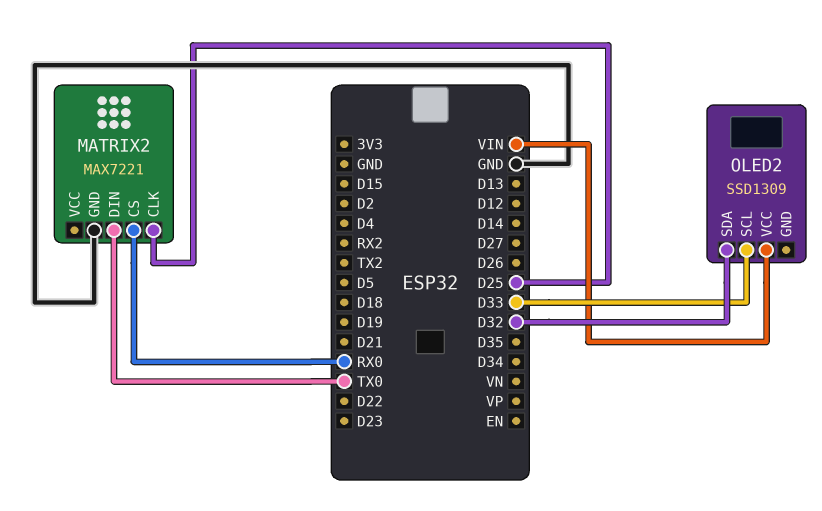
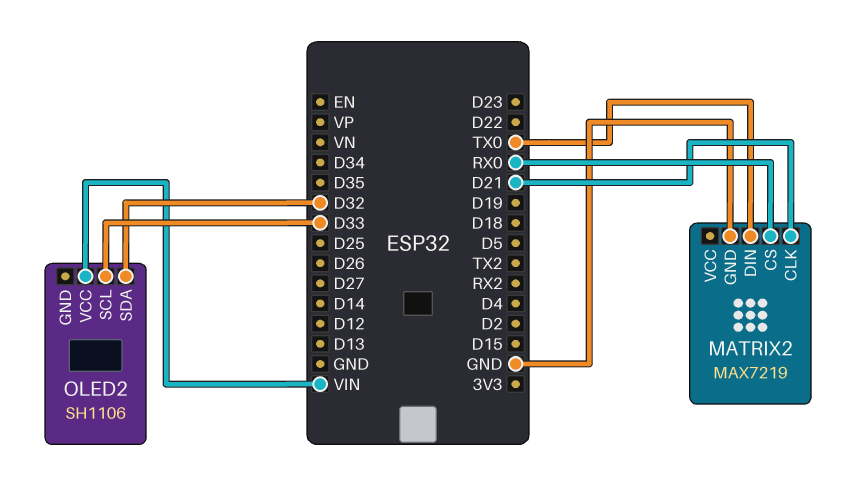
MATRIX2: MAX7221 -> MAX7219
MATRIX2 pin CLK: D25 -> D21
OLED2: SSD1309 -> SH1106

